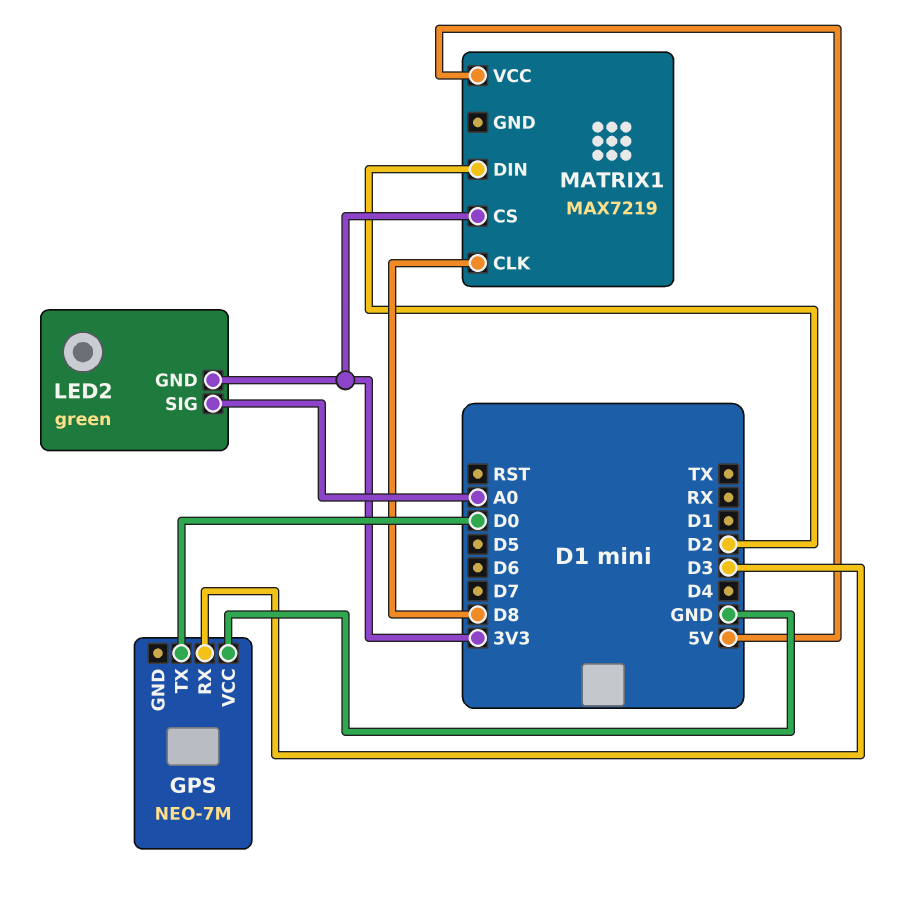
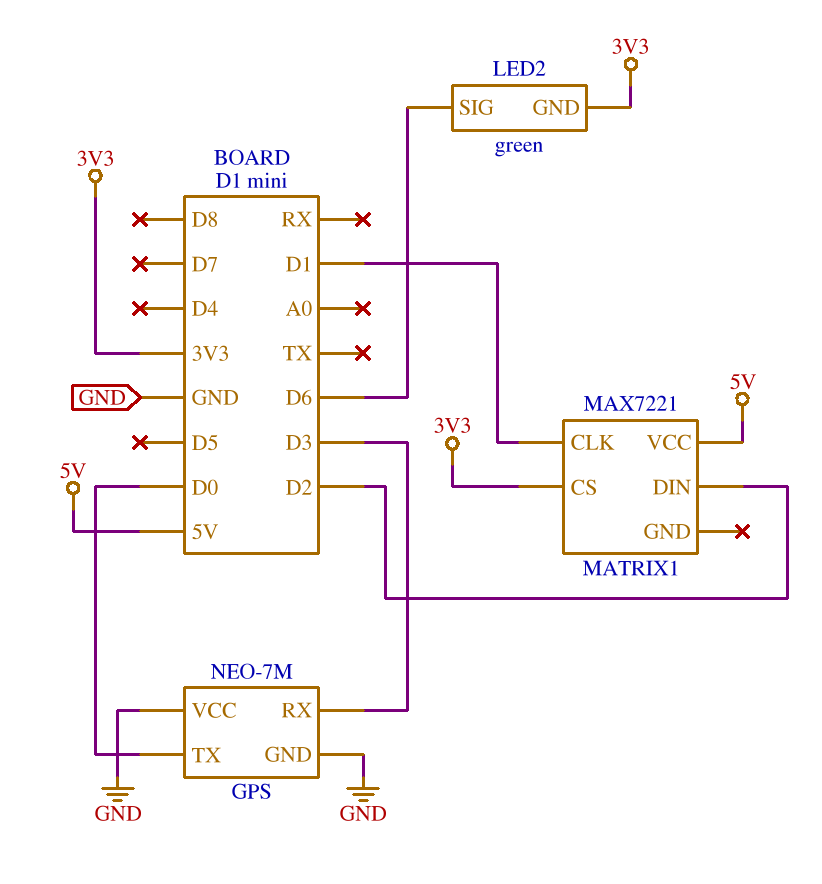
GPS pin GND: none -> GND
LED2 pin SIG: A0 -> D6
MATRIX1: MAX7219 -> MAX7221
MATRIX1 pin CLK: D8 -> D1

